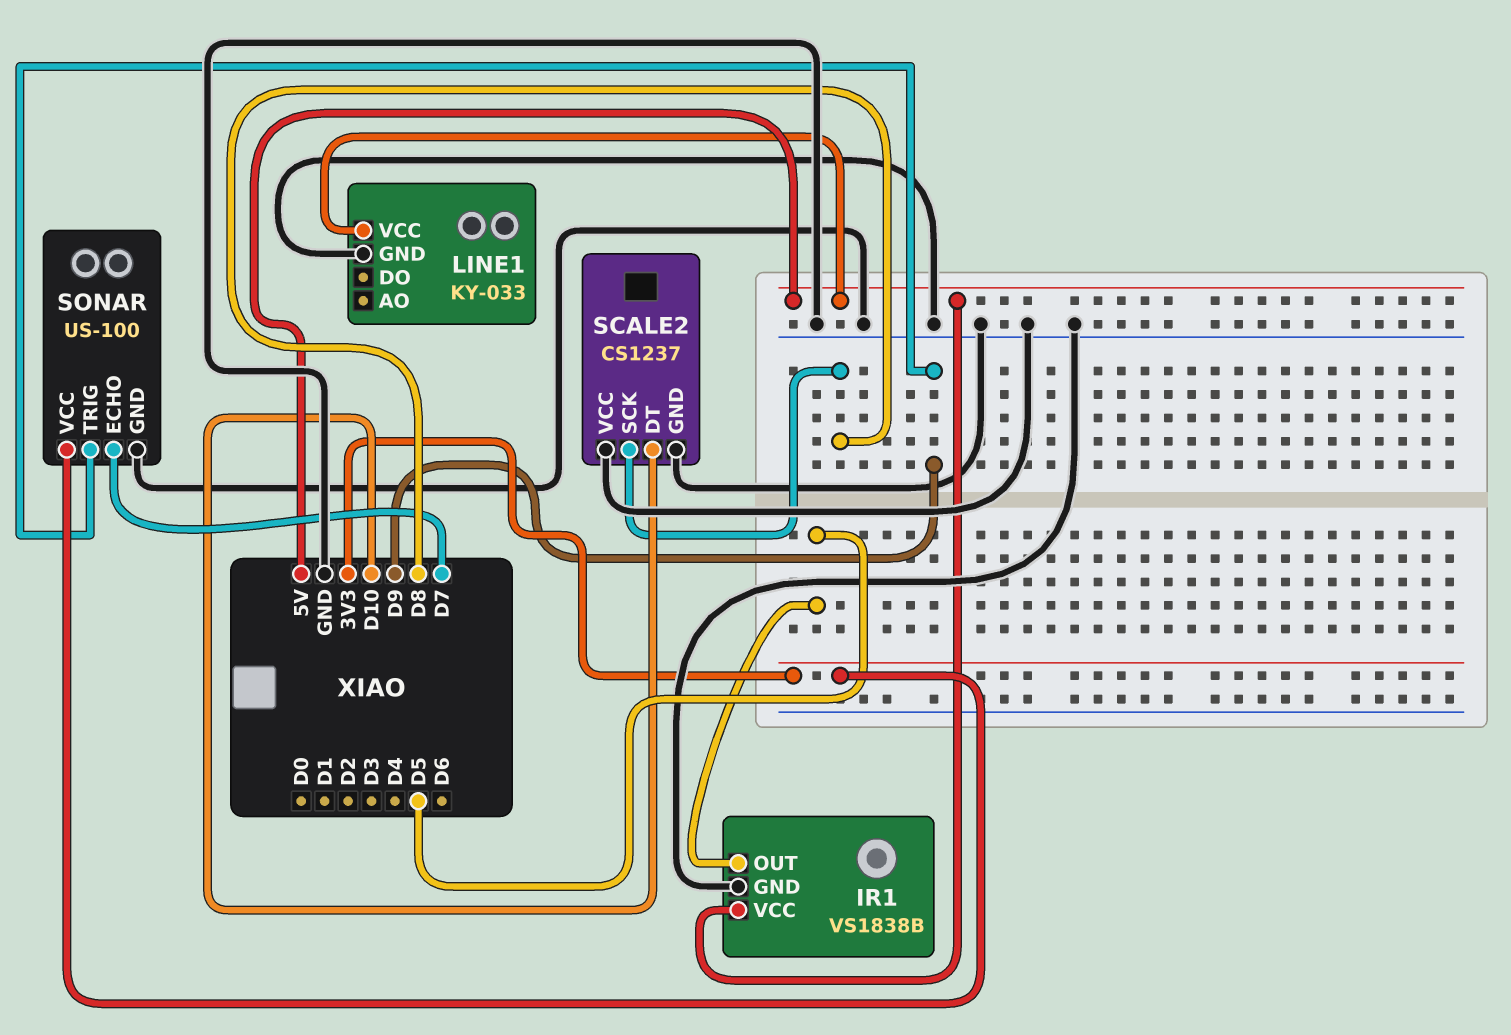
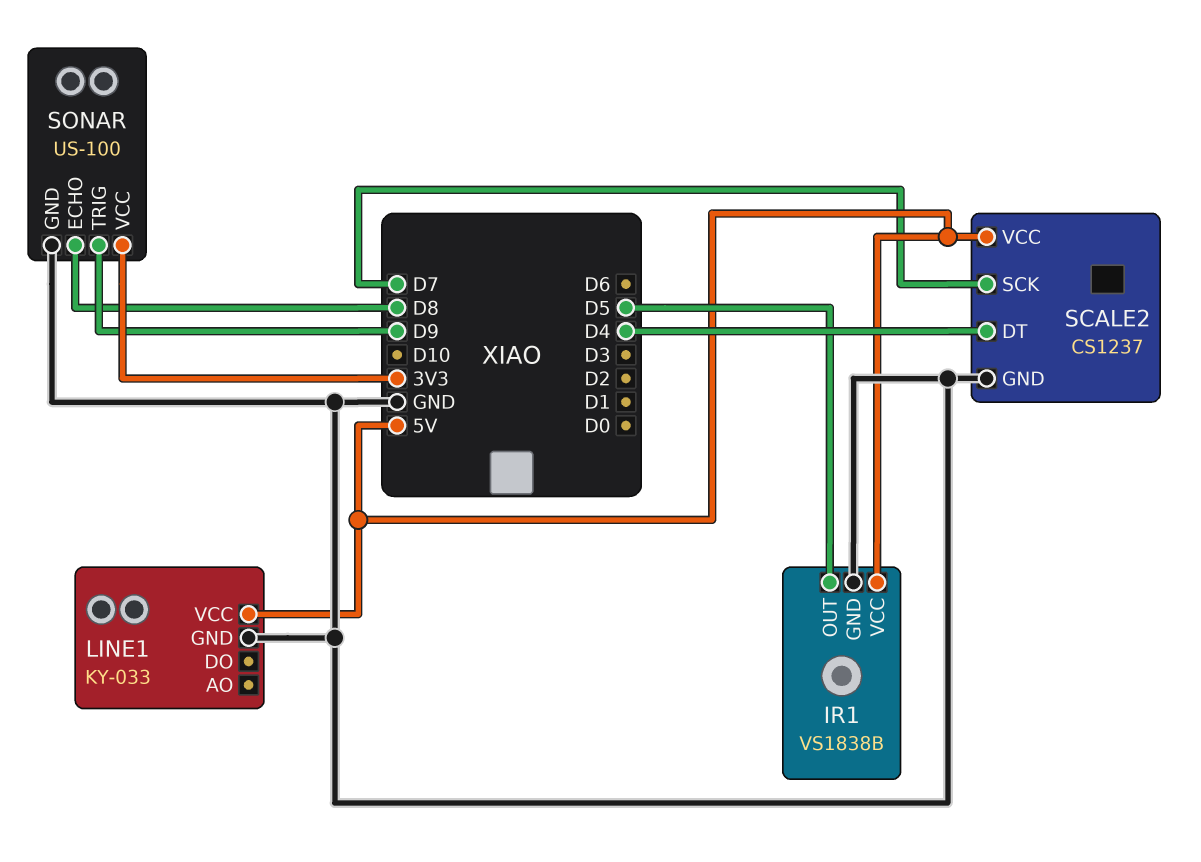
SCALE2 pin DT: D10 -> D4
SCALE2 pin SCK: D8 -> D7
SCALE2 pin VCC: GND -> 5V
SONAR pin ECHO: D7 -> D8

